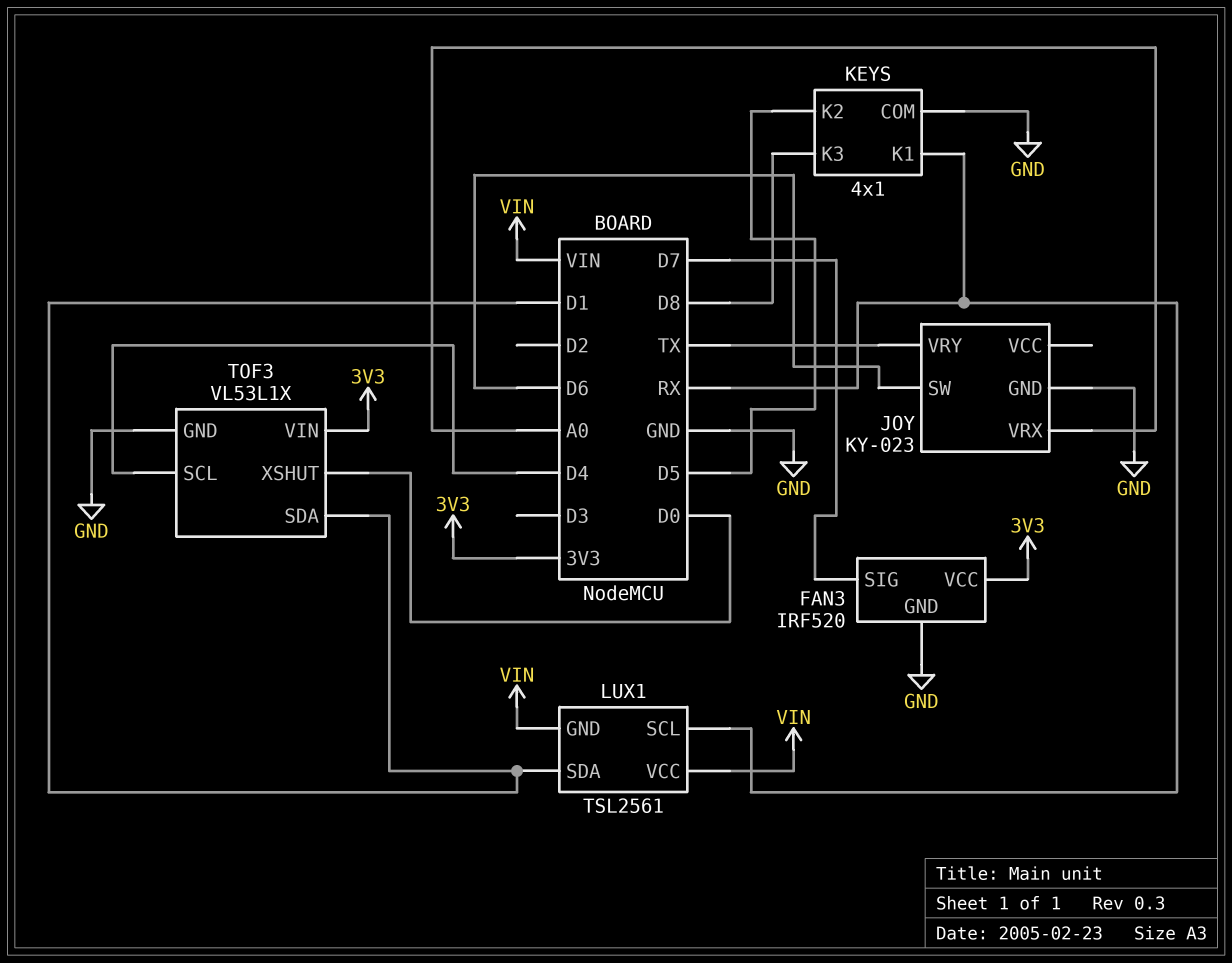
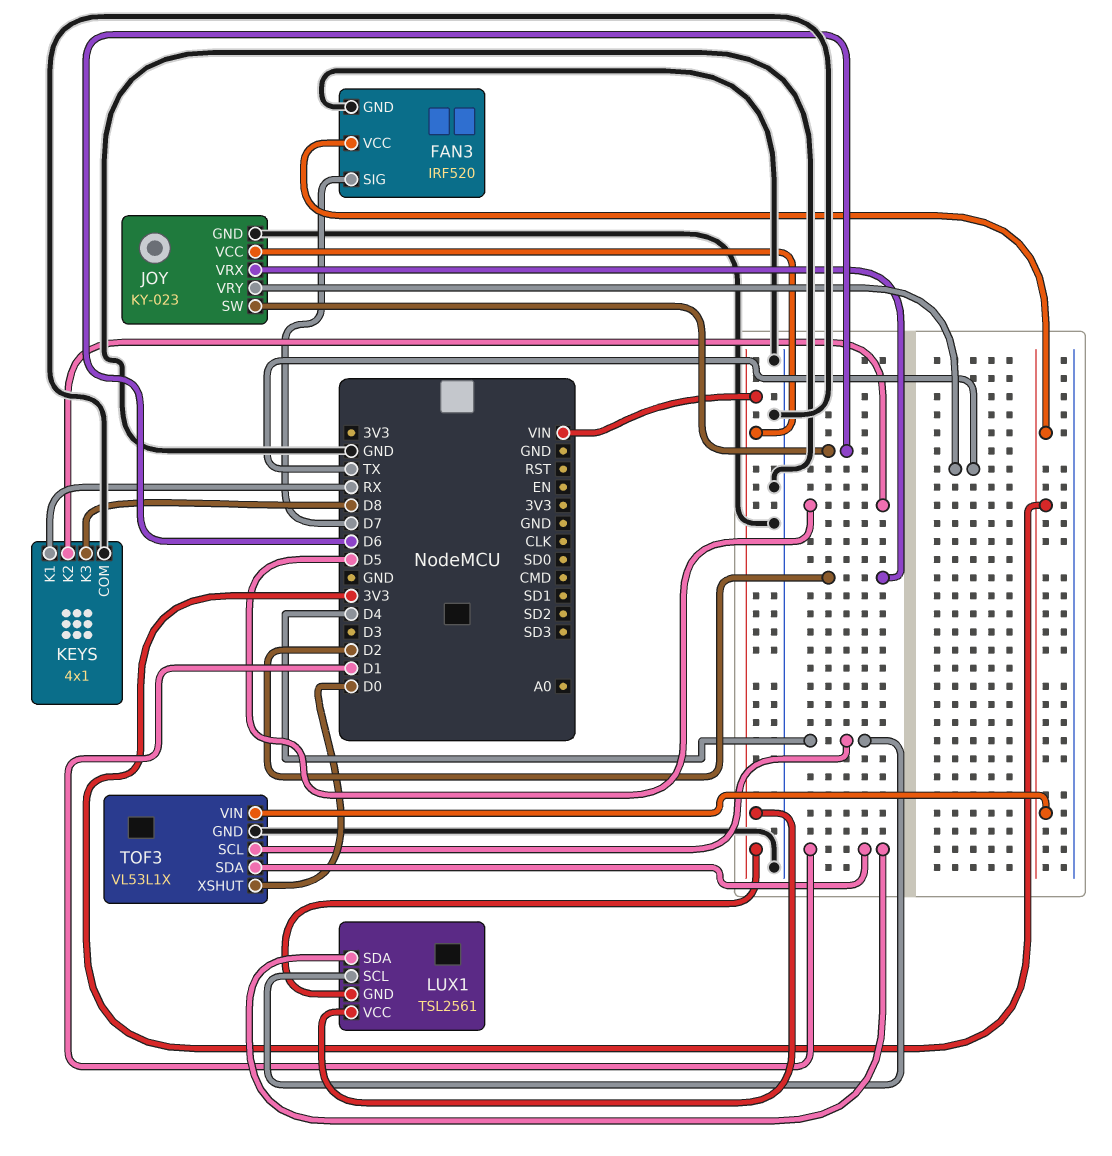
JOY pin VCC: none -> VIN
JOY pin VRX: A0 -> D2
LUX1 pin SCL: RX -> D4

